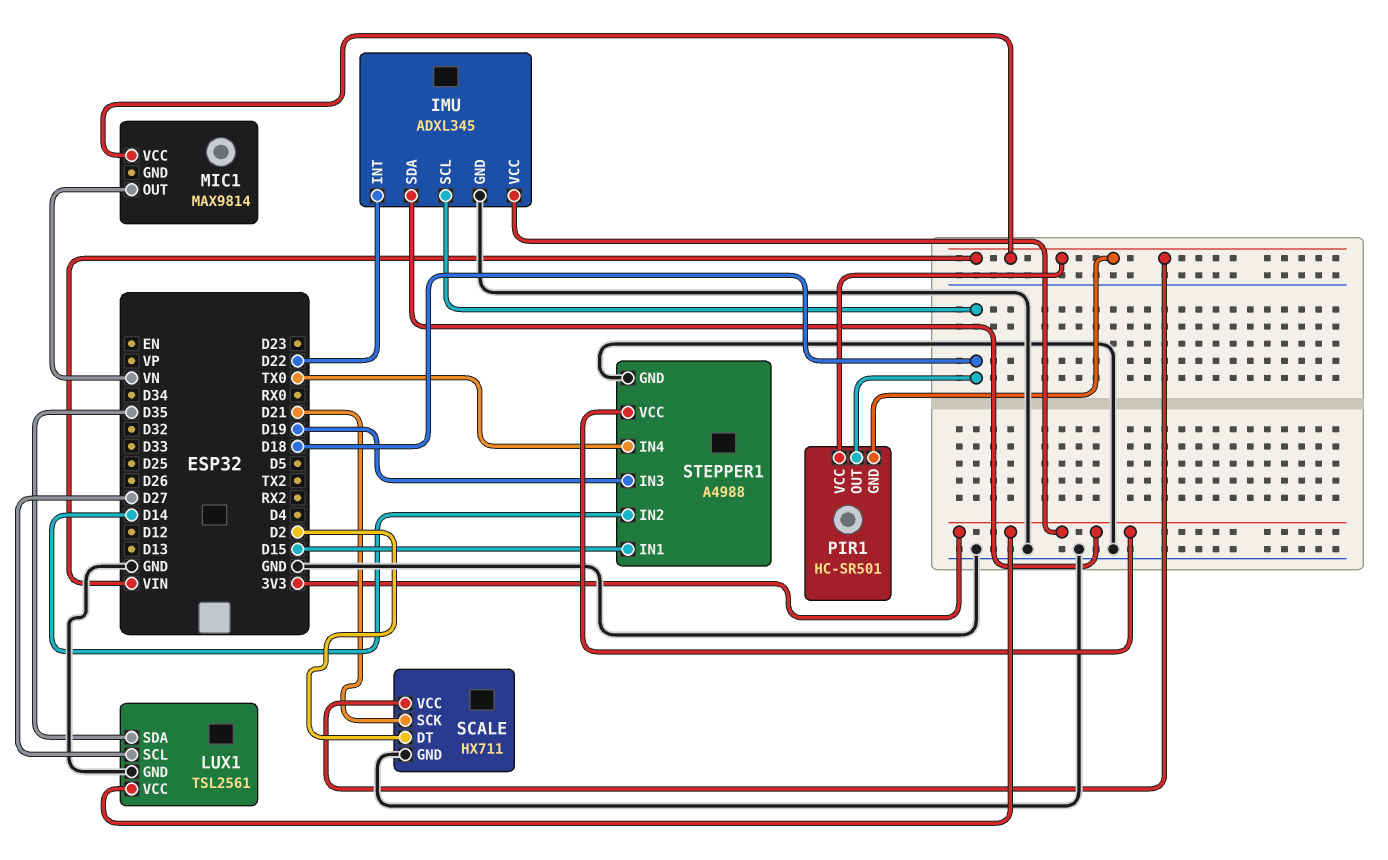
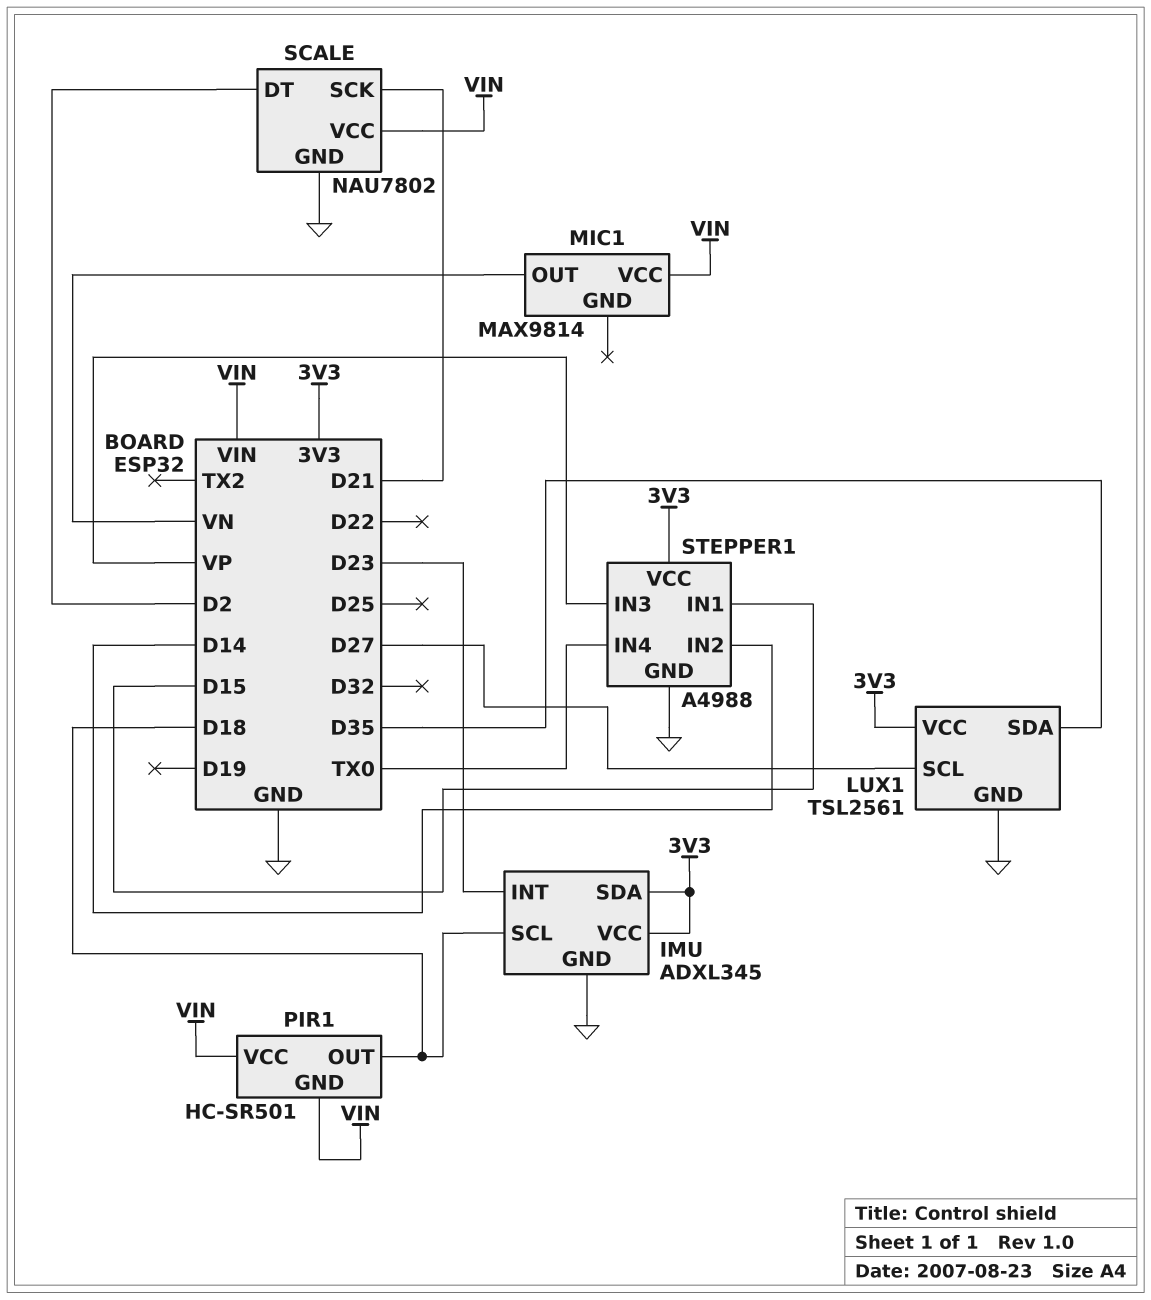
IMU pin INT: D22 -> D23
SCALE: HX711 -> NAU7802
STEPPER1 pin IN3: D19 -> VP

